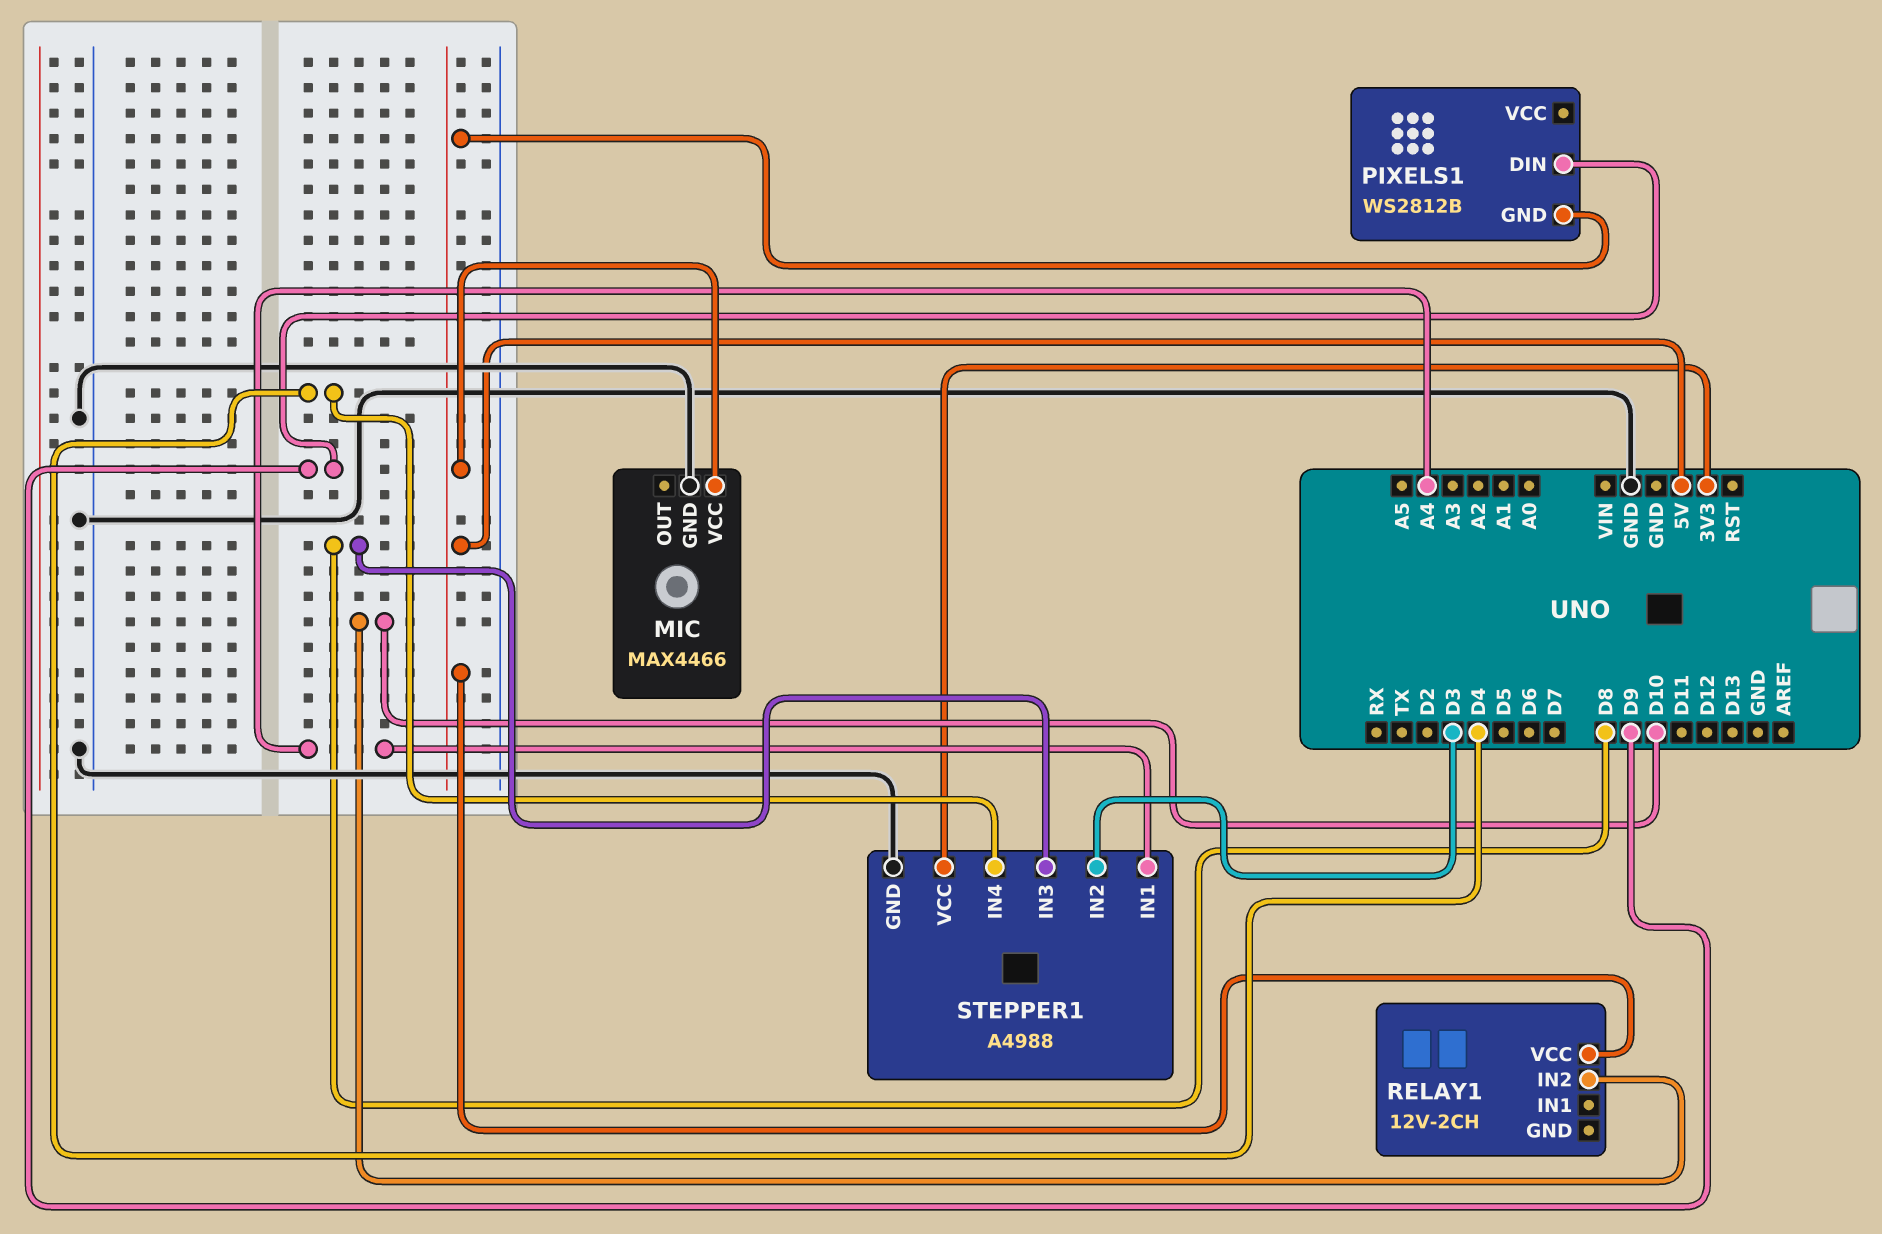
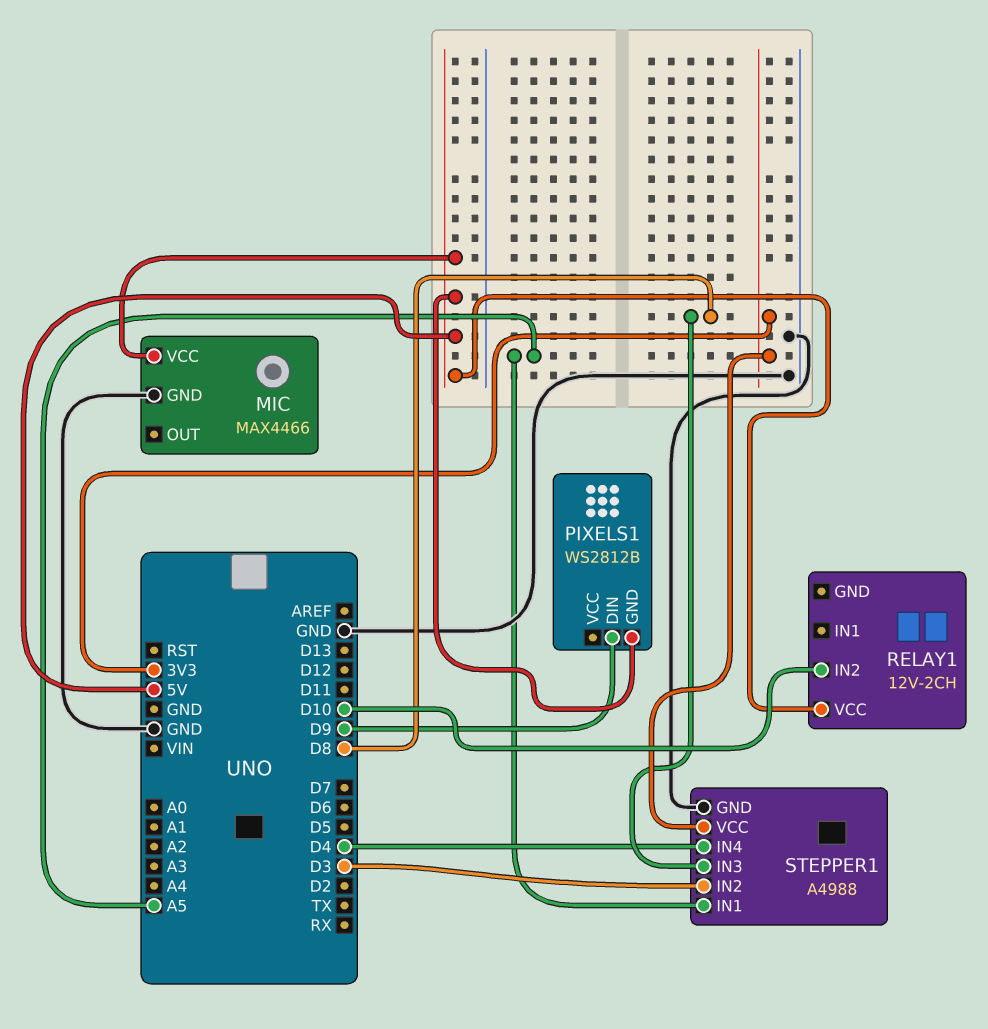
STEPPER1 pin IN1: A4 -> A5

